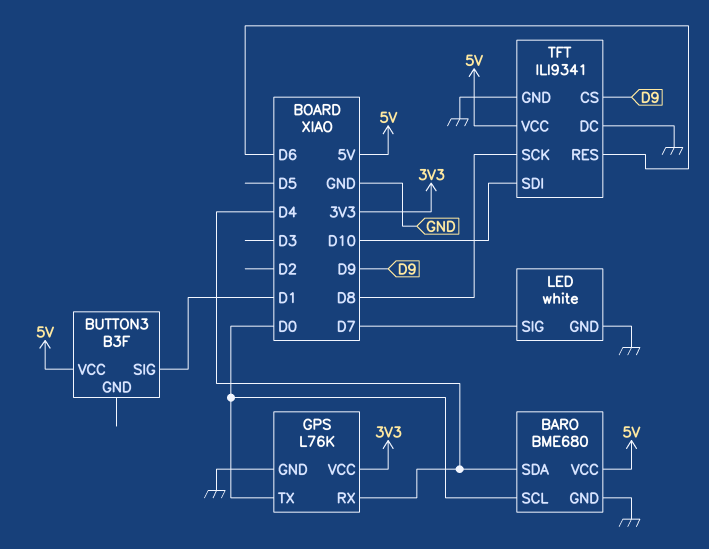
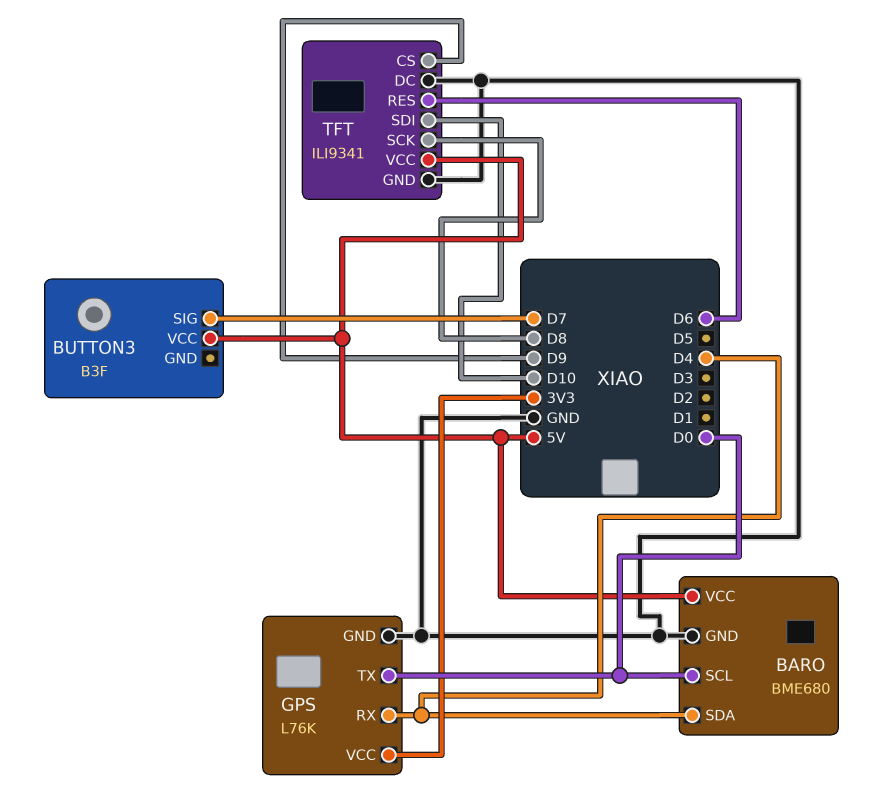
BUTTON3 pin SIG: D1 -> D7
LED: white -> none
LED pin GND: GND -> none
LED pin SIG: D7 -> none

